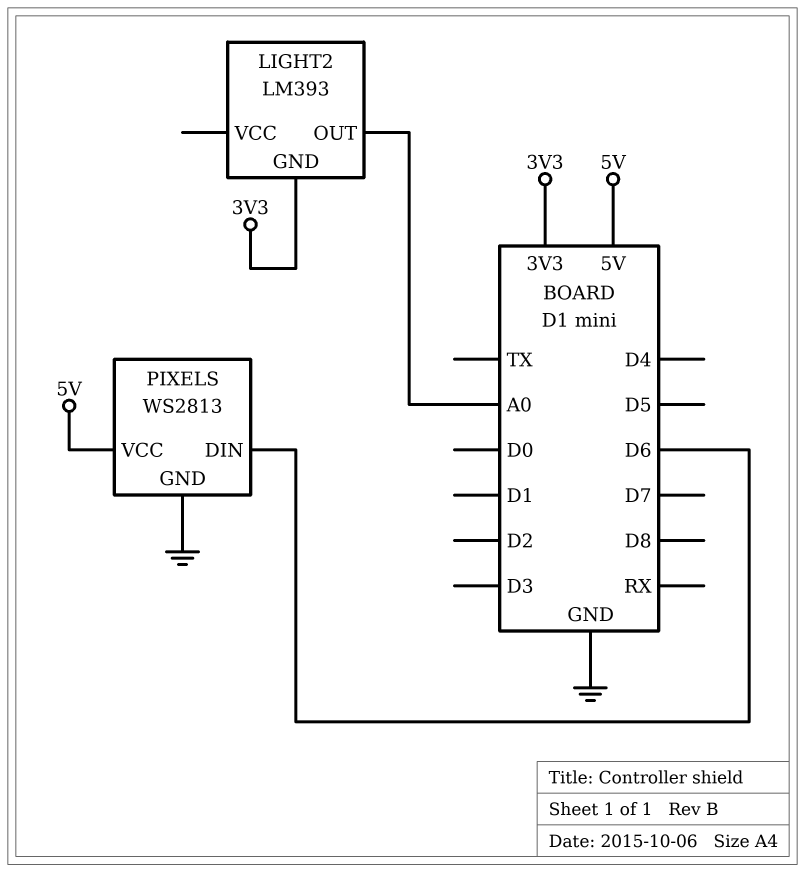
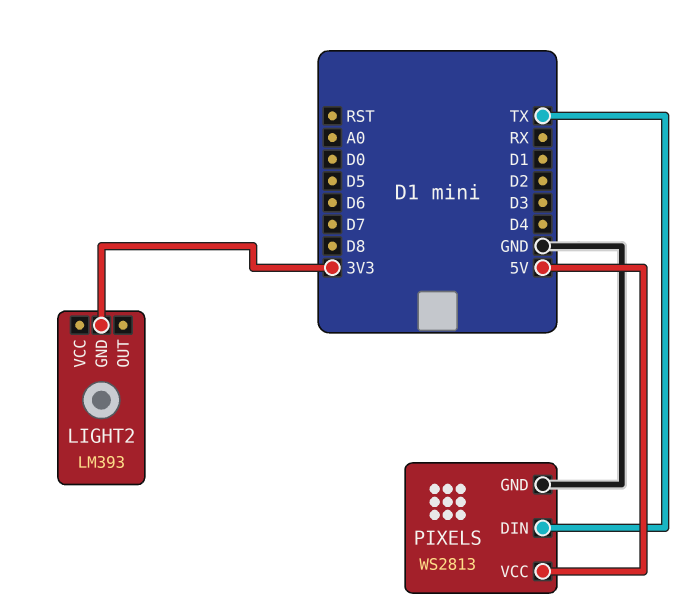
LIGHT2 pin OUT: A0 -> none
PIXELS pin DIN: D6 -> TX

